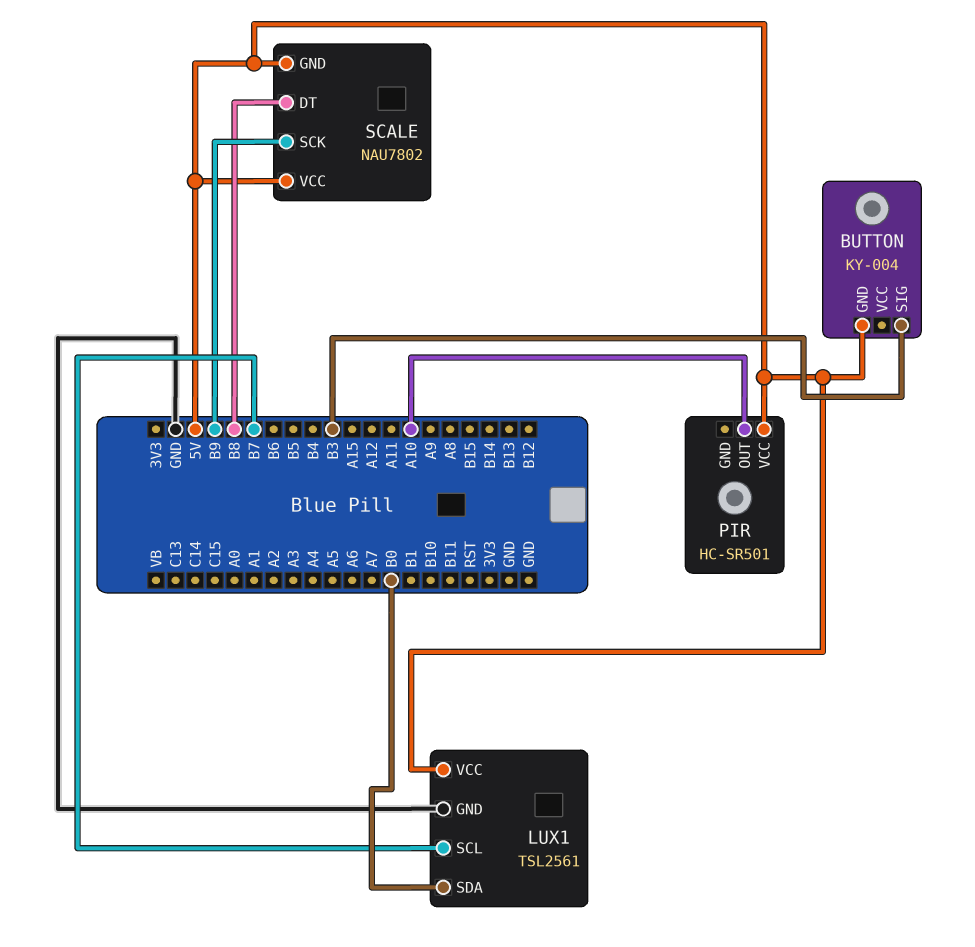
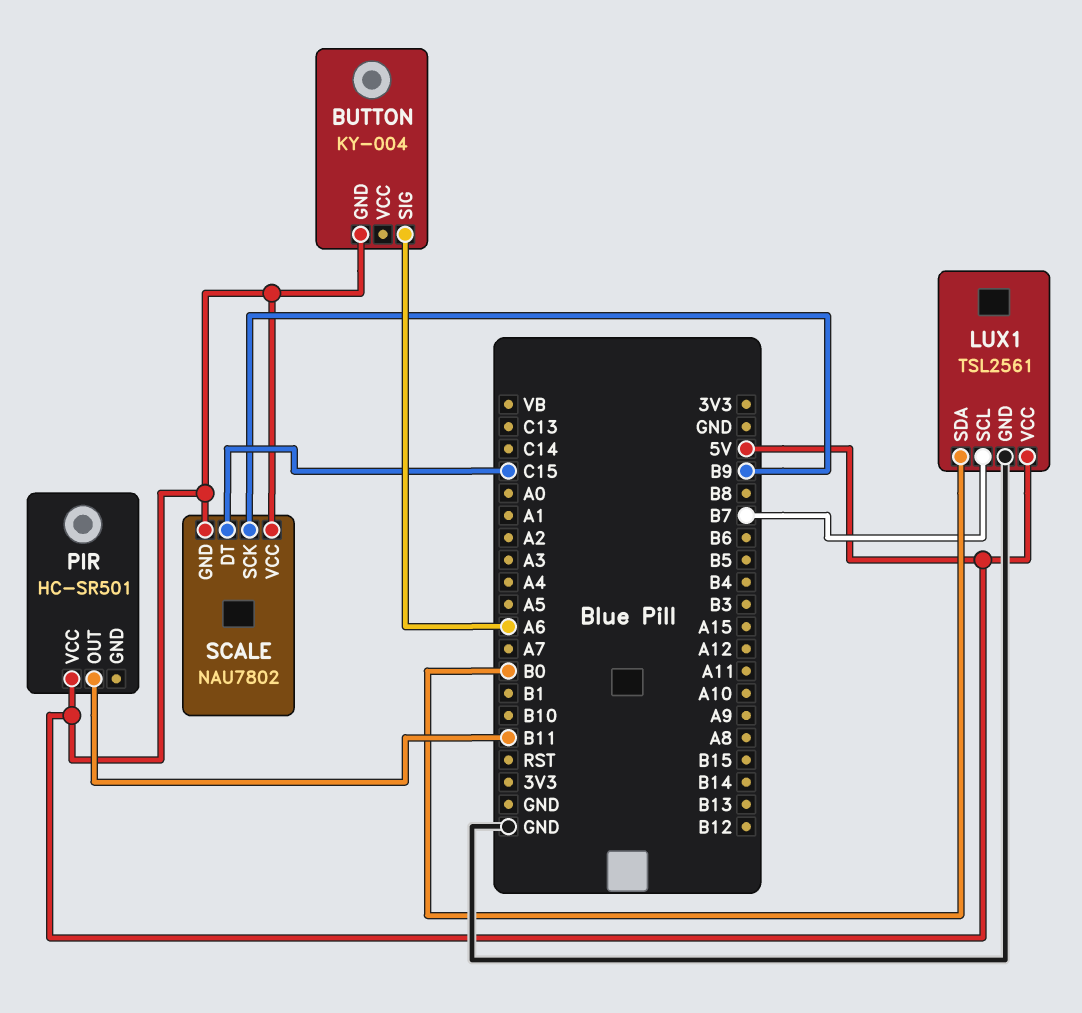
BUTTON pin SIG: B3 -> A6
PIR pin OUT: A10 -> B11
SCALE pin DT: B8 -> C15

